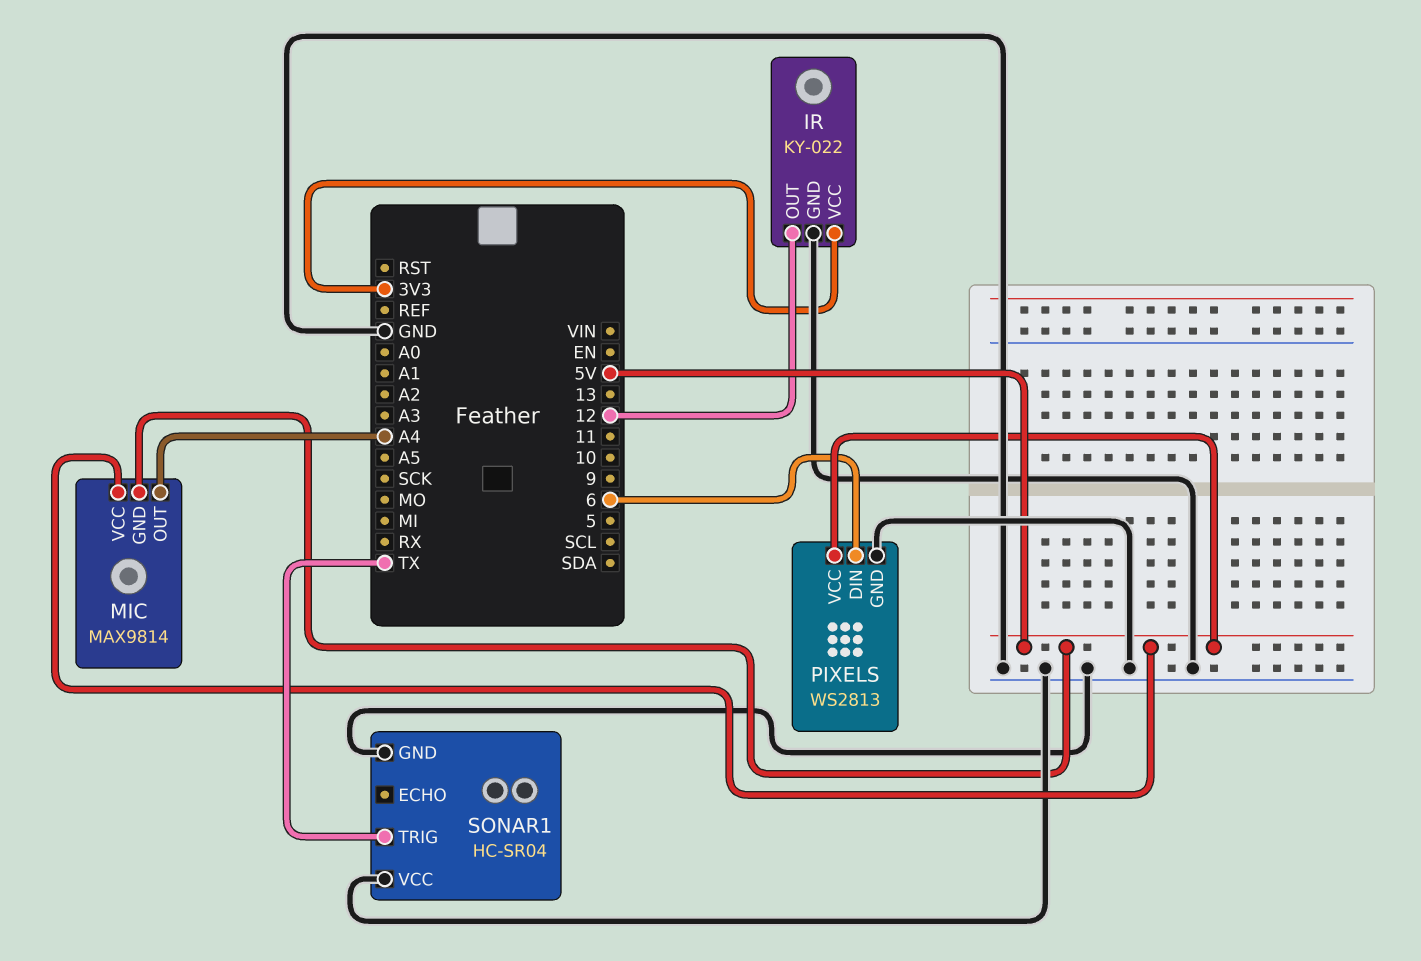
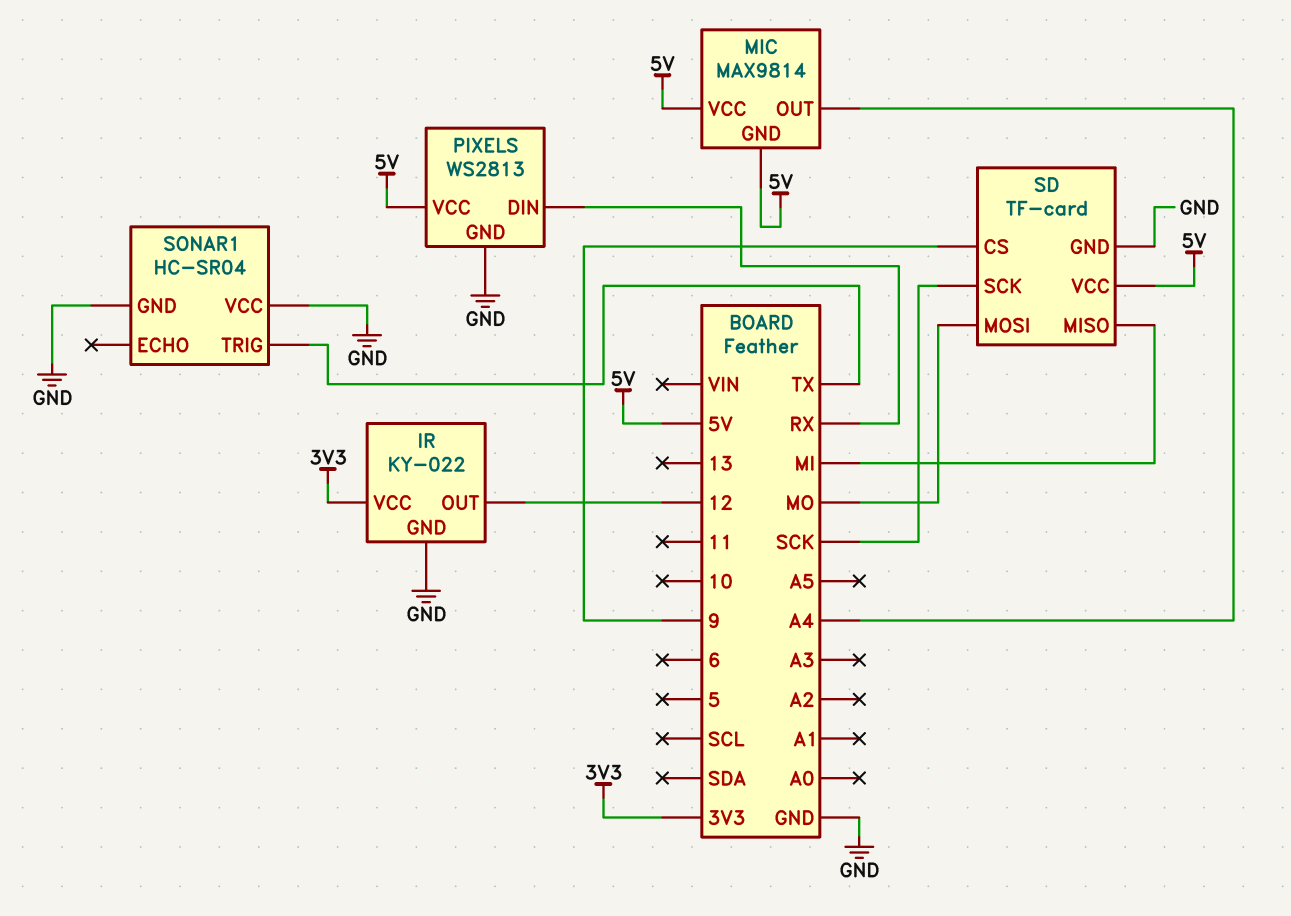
PIXELS pin DIN: 6 -> RX
SD: none -> TF-card
SD pin CS: none -> 9
SD pin GND: none -> GND
SD pin MISO: none -> MI
SD pin MOSI: none -> MO
SD pin SCK: none -> SCK
SD pin VCC: none -> 5V

